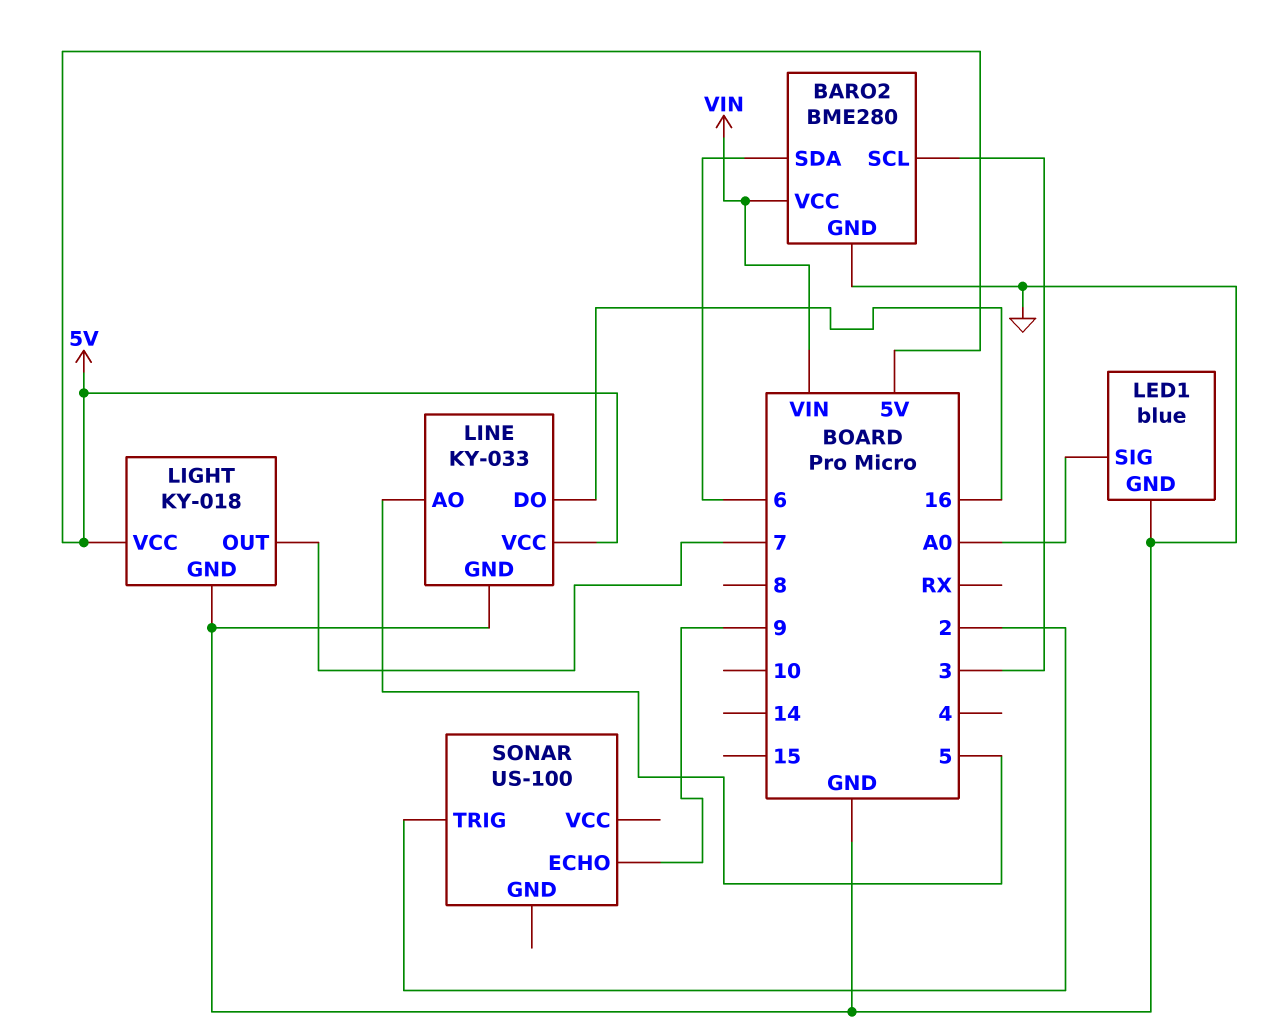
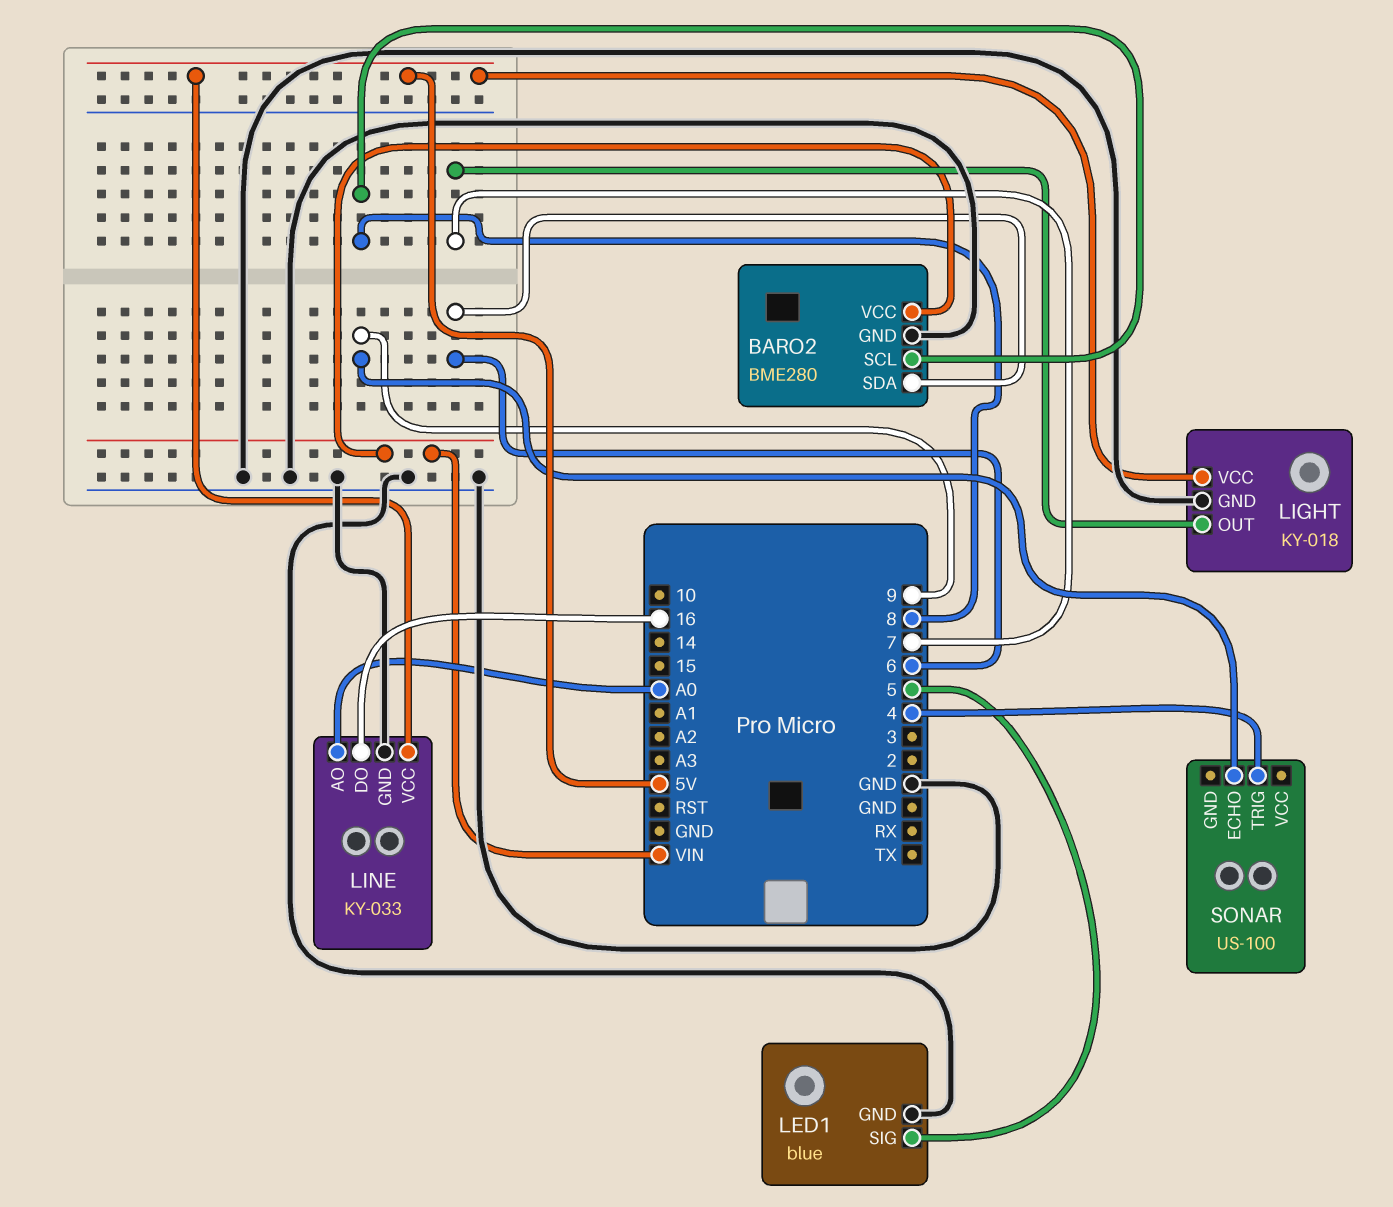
BARO2 pin SCL: 3 -> 8
LED1 pin SIG: A0 -> 5
LINE pin AO: 5 -> A0
SONAR pin TRIG: 2 -> 4

